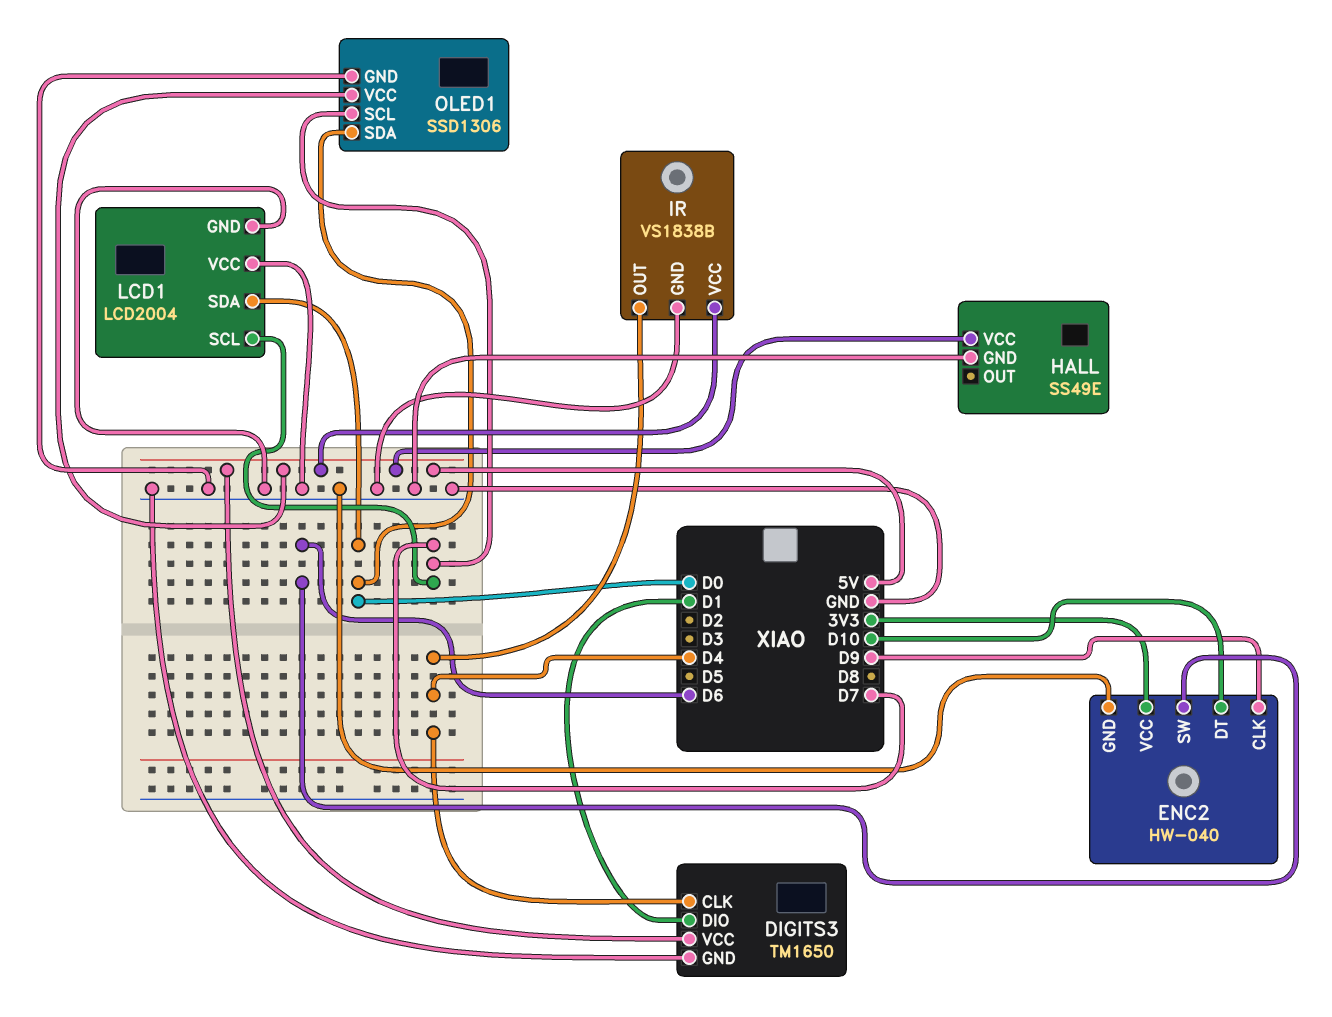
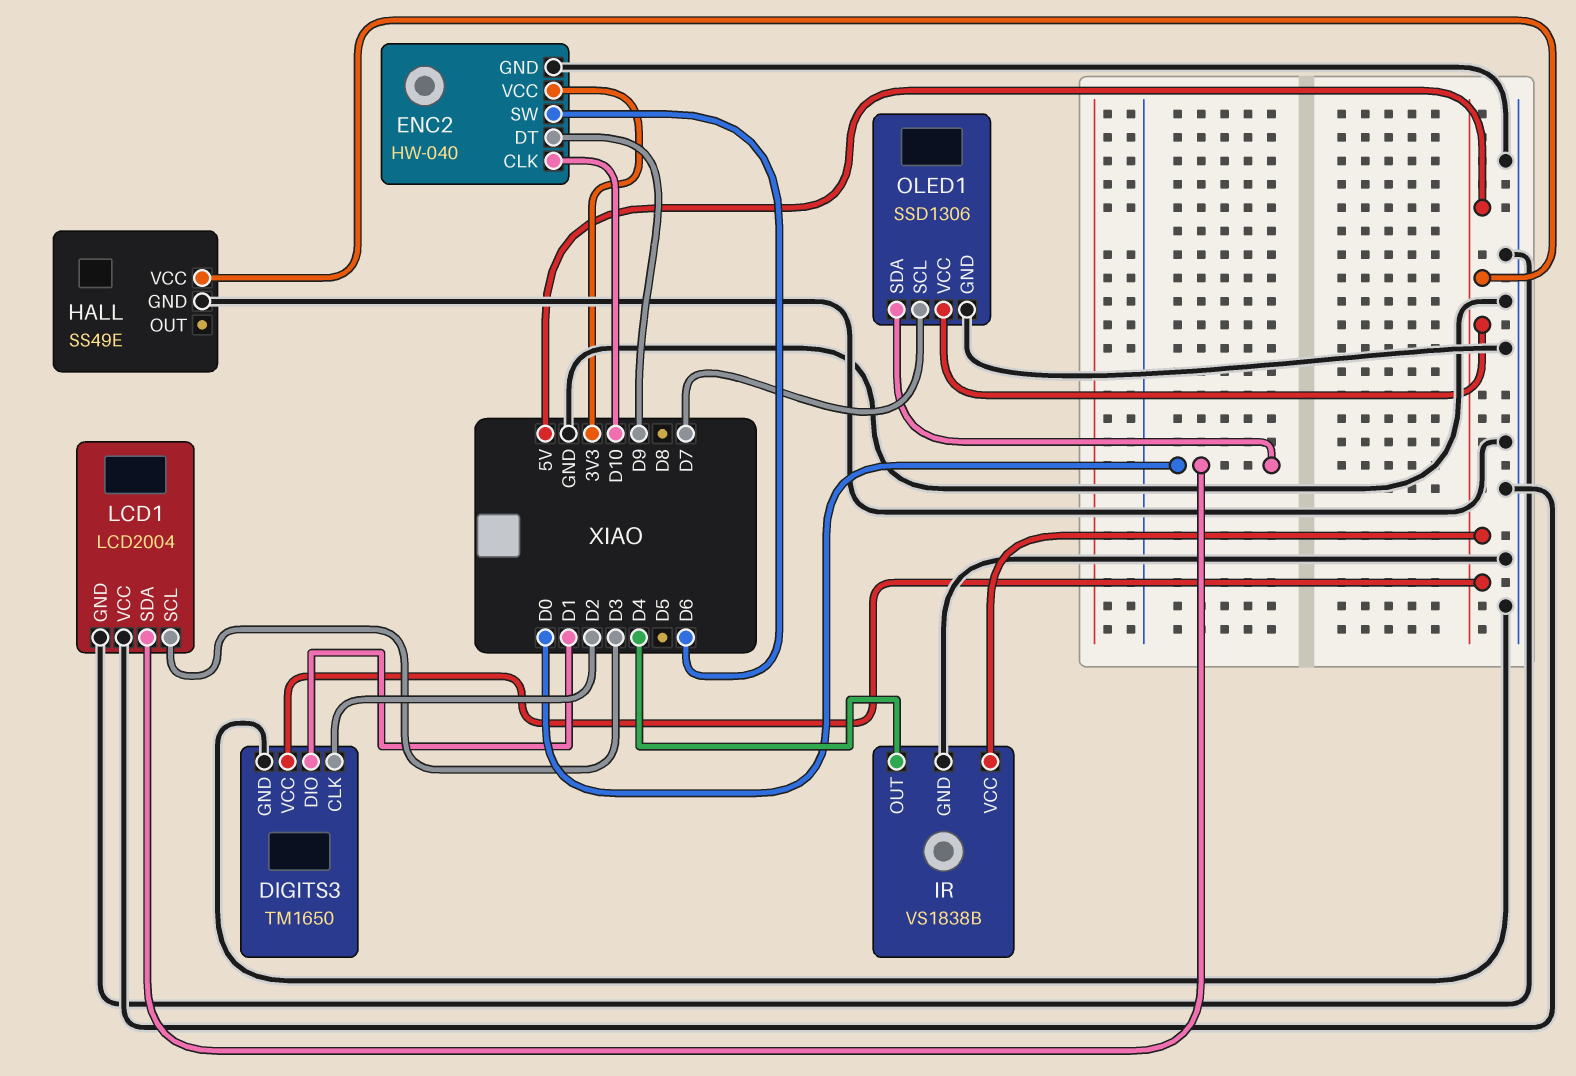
DIGITS3 pin CLK: D4 -> D2
ENC2 pin CLK: D9 -> D10
ENC2 pin DT: D10 -> D9
LCD1 pin SCL: D7 -> D3

